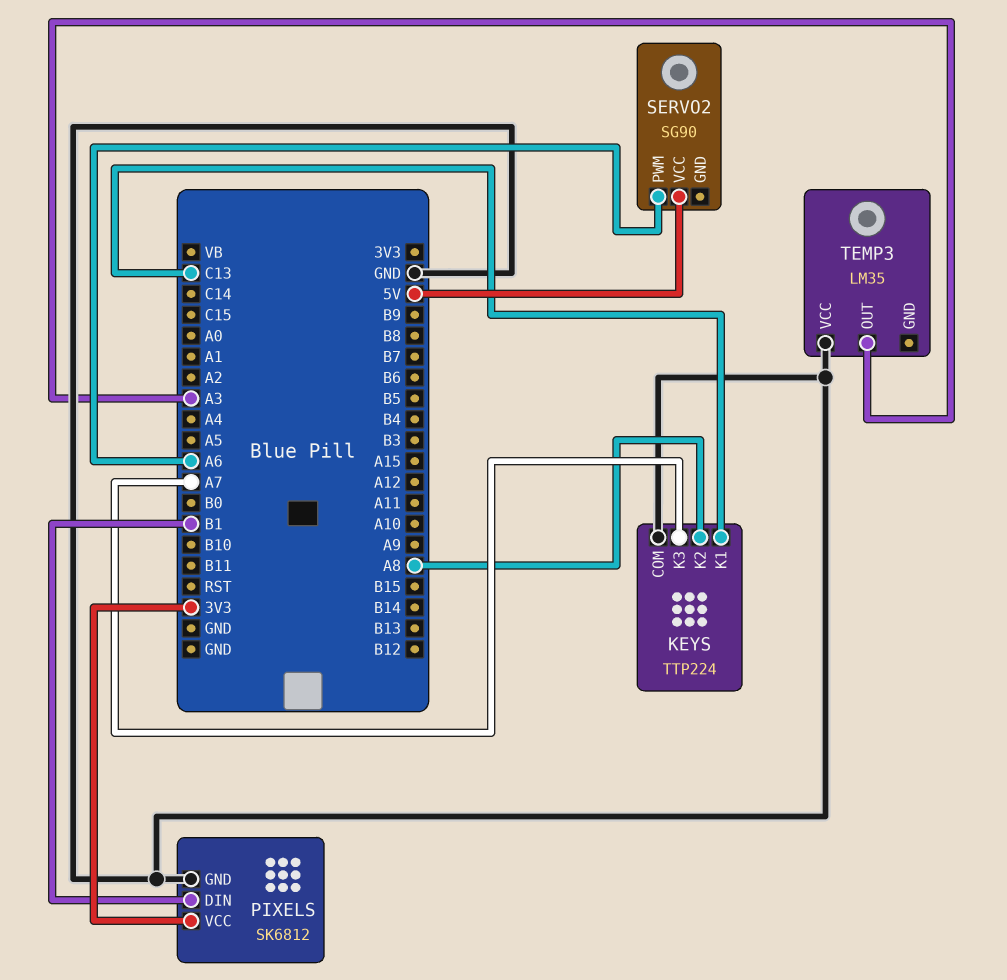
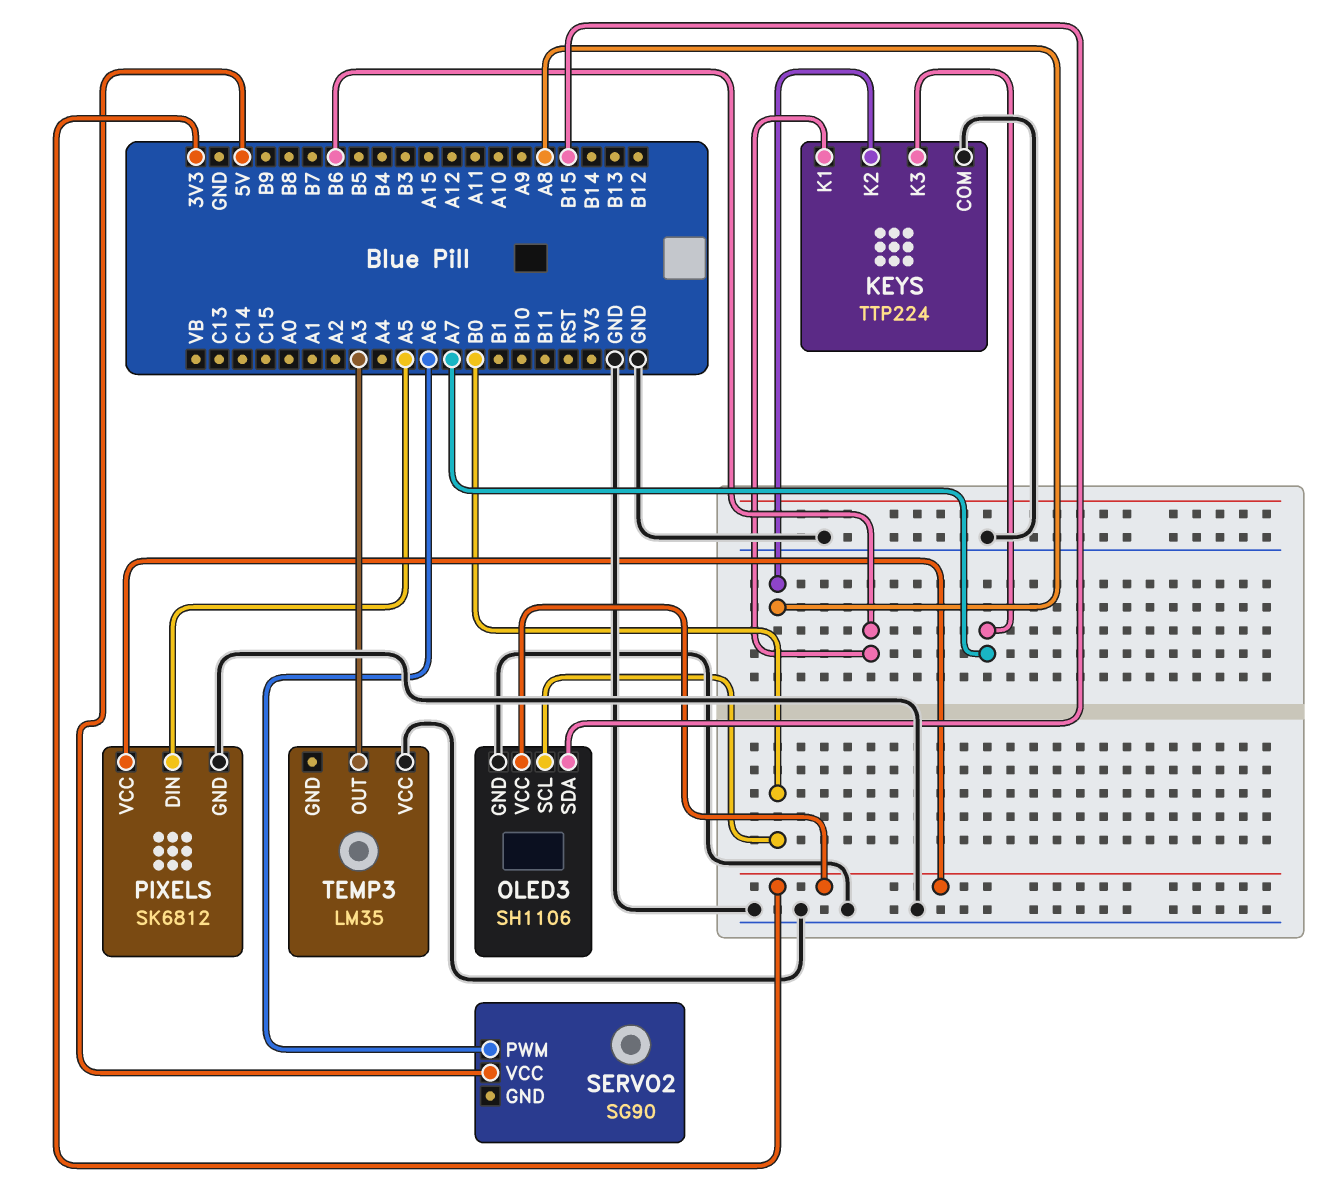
KEYS pin K1: C13 -> B6
OLED3: none -> SH1106
OLED3 pin GND: none -> GND
OLED3 pin SCL: none -> B0
OLED3 pin SDA: none -> B15
OLED3 pin VCC: none -> 3V3
PIXELS pin DIN: B1 -> A5

